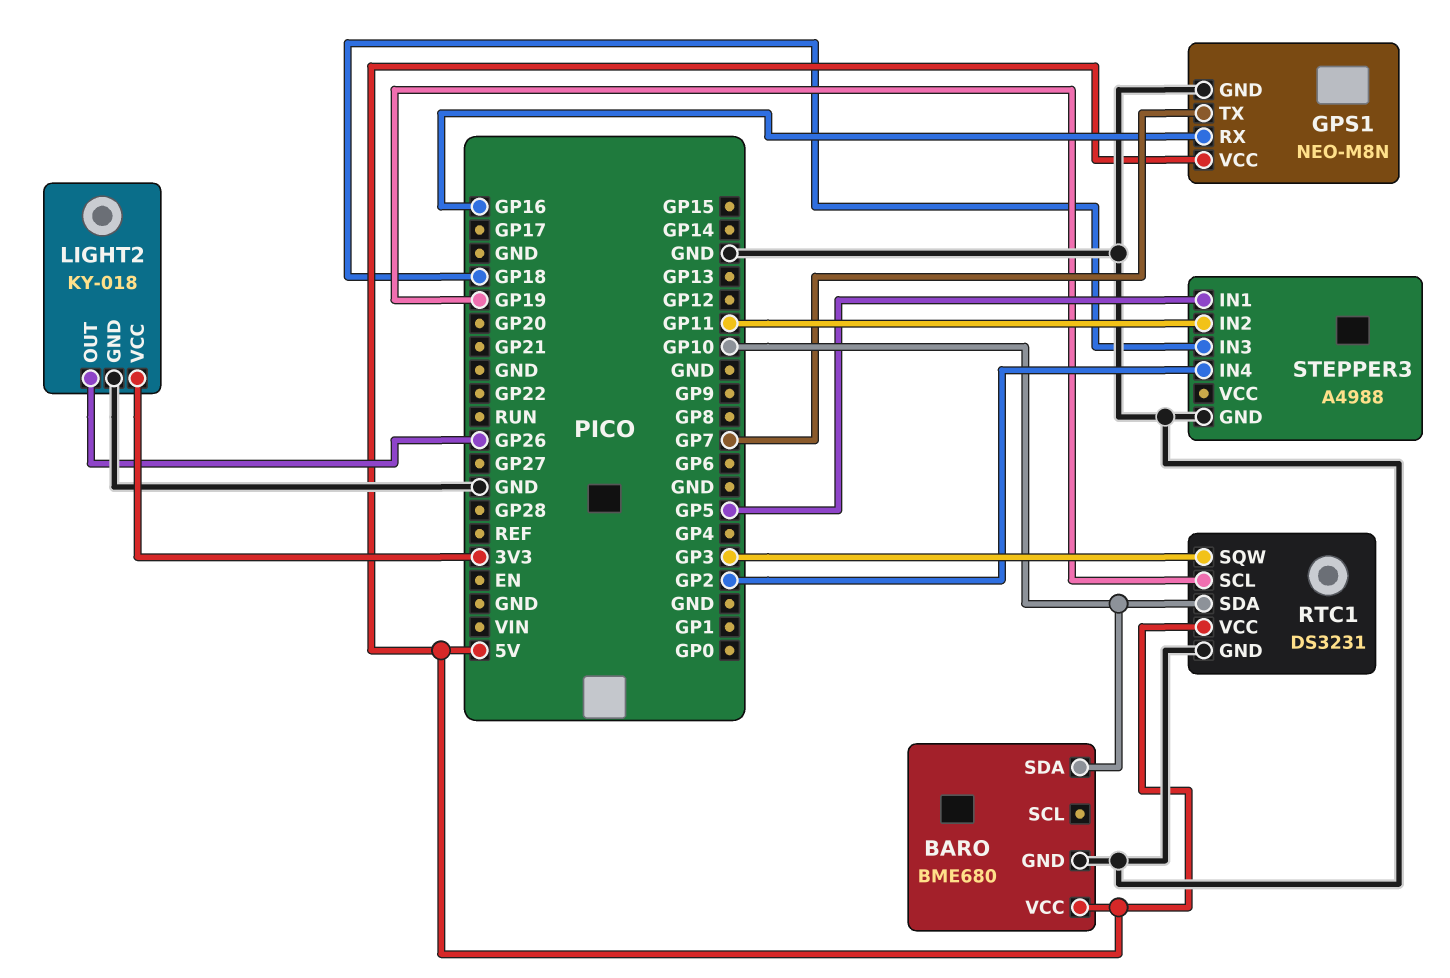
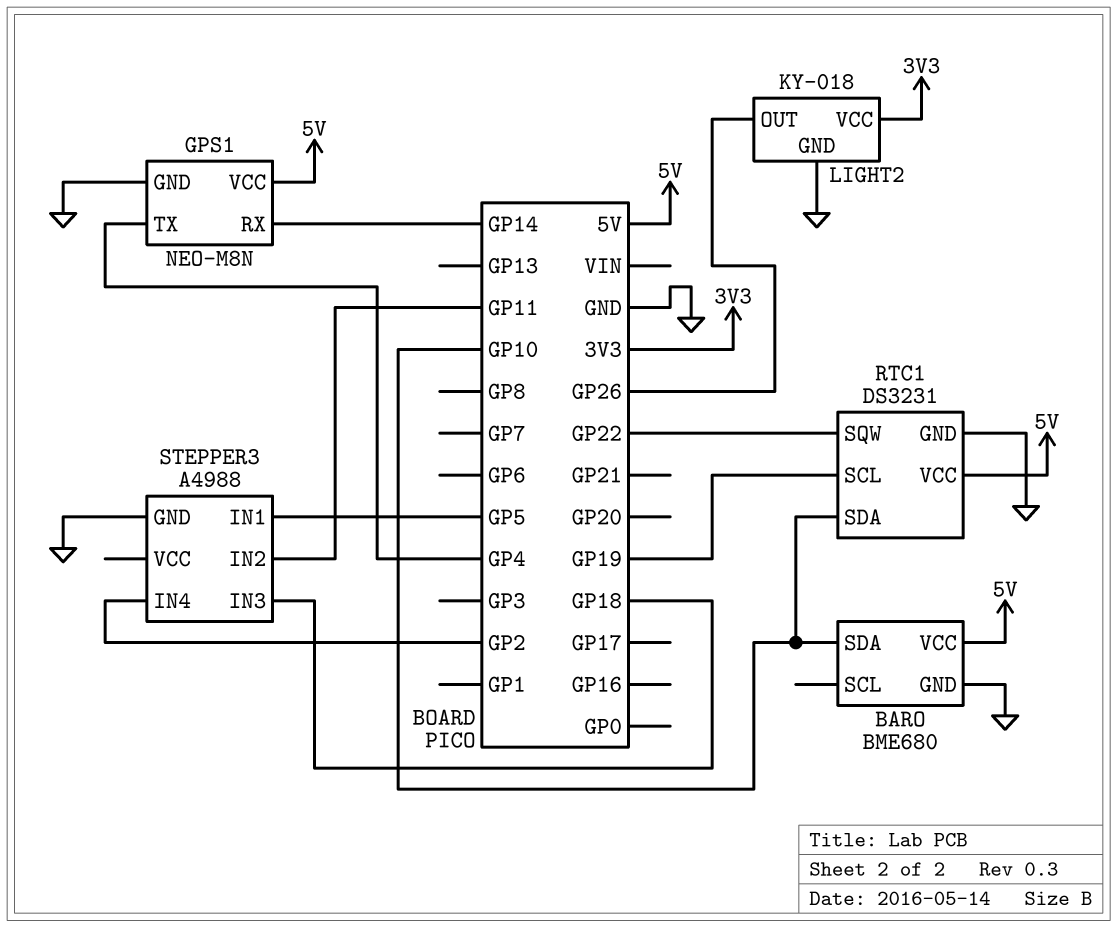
GPS1 pin RX: GP16 -> GP14
GPS1 pin TX: GP7 -> GP4
RTC1 pin SQW: GP3 -> GP22

